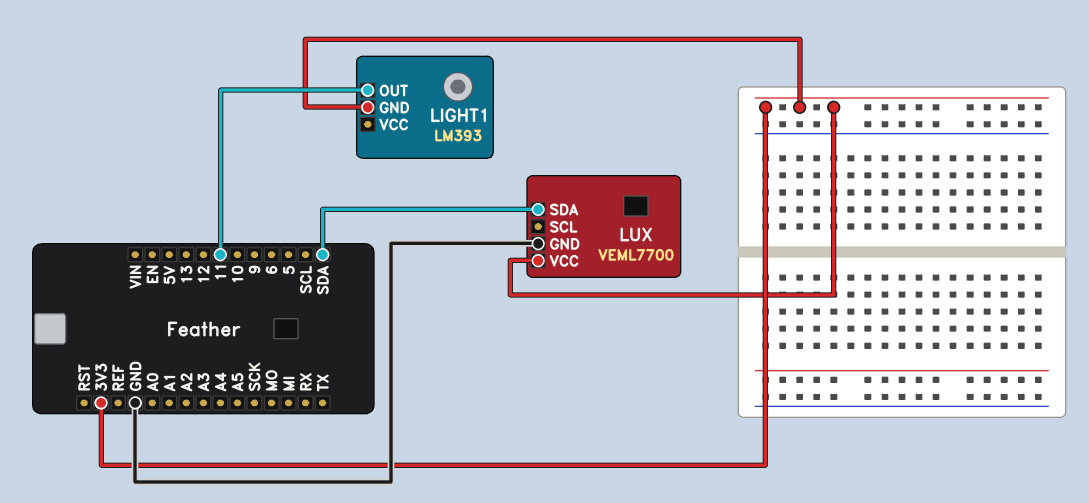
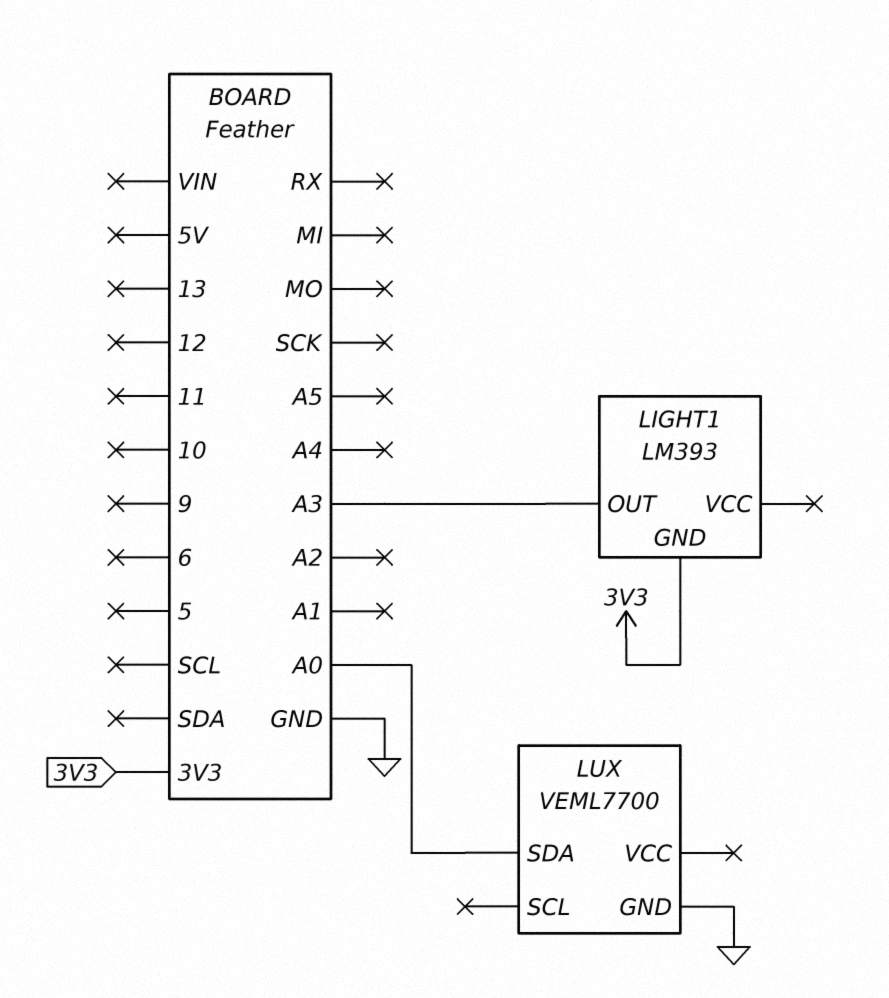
LIGHT1 pin OUT: 11 -> A3
LUX pin SDA: SDA -> A0
LUX pin VCC: 3V3 -> none

